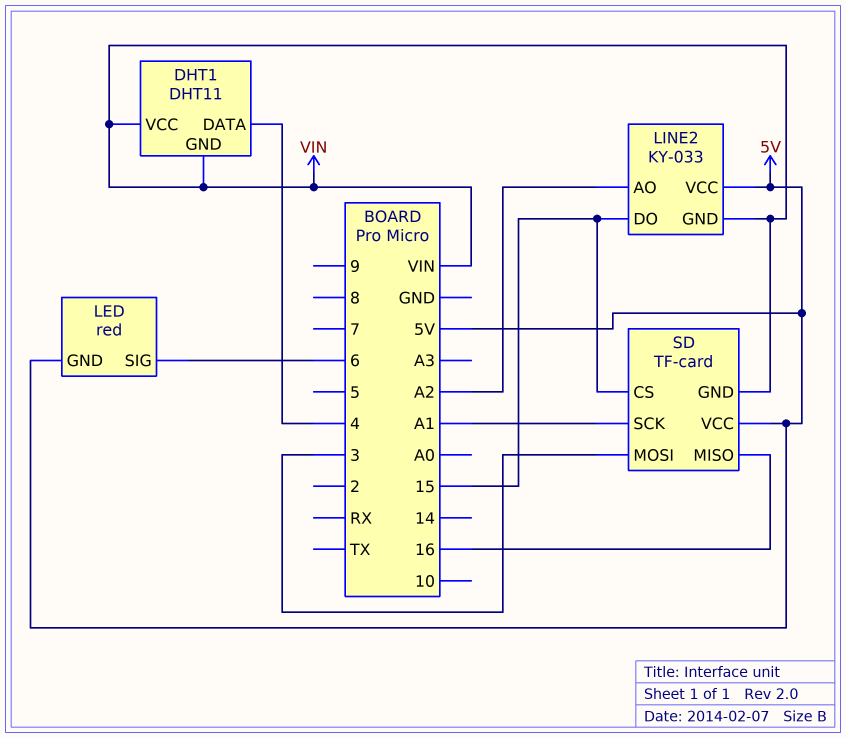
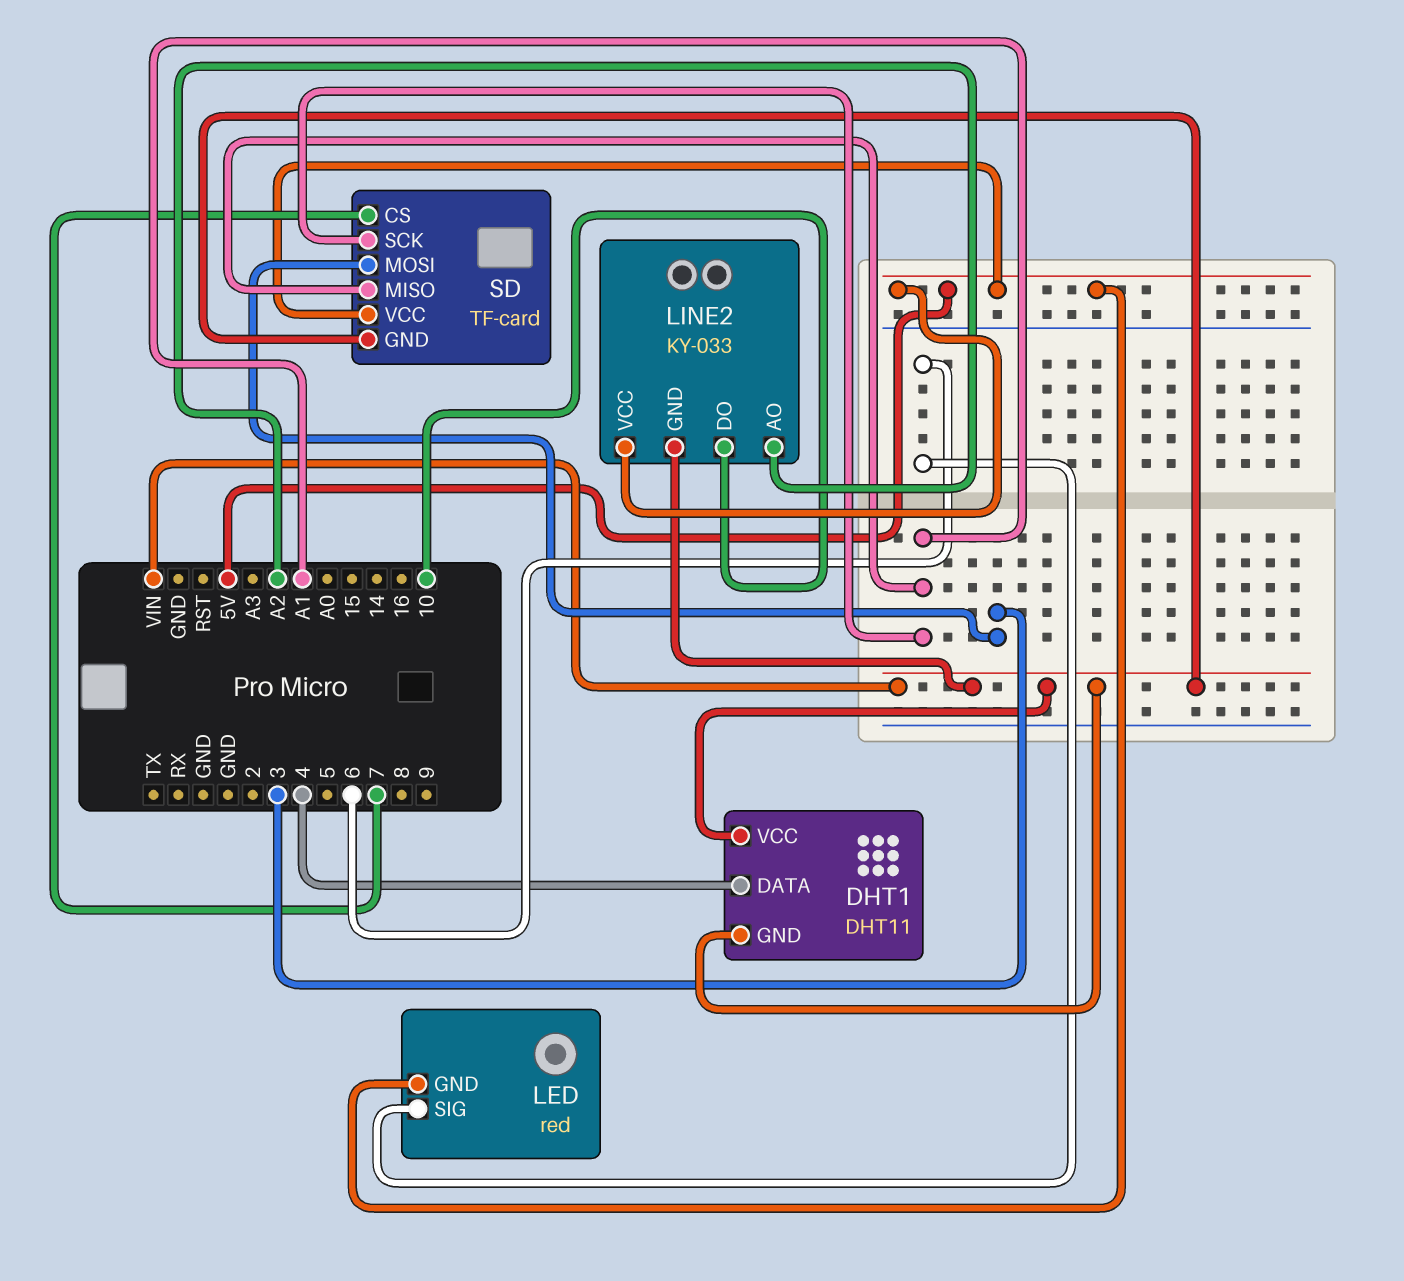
LINE2 pin DO: 15 -> 10
SD pin CS: 15 -> 7
SD pin MISO: 16 -> A1

